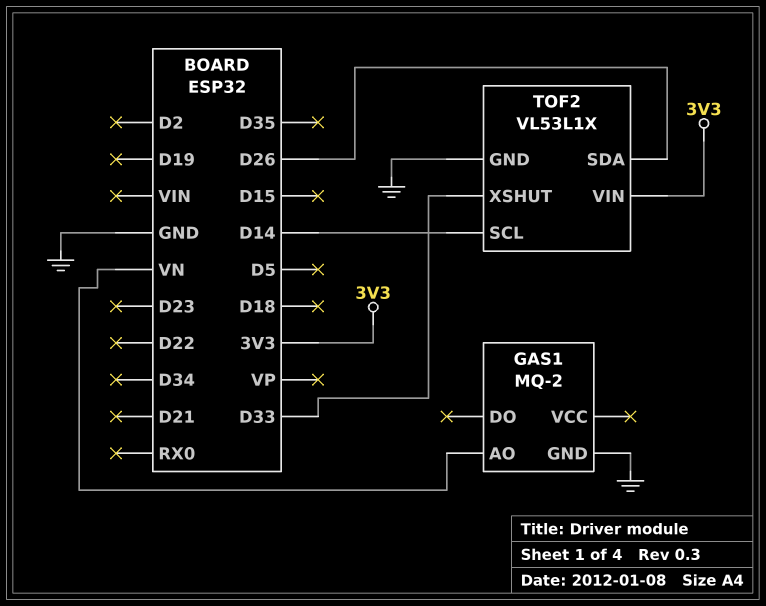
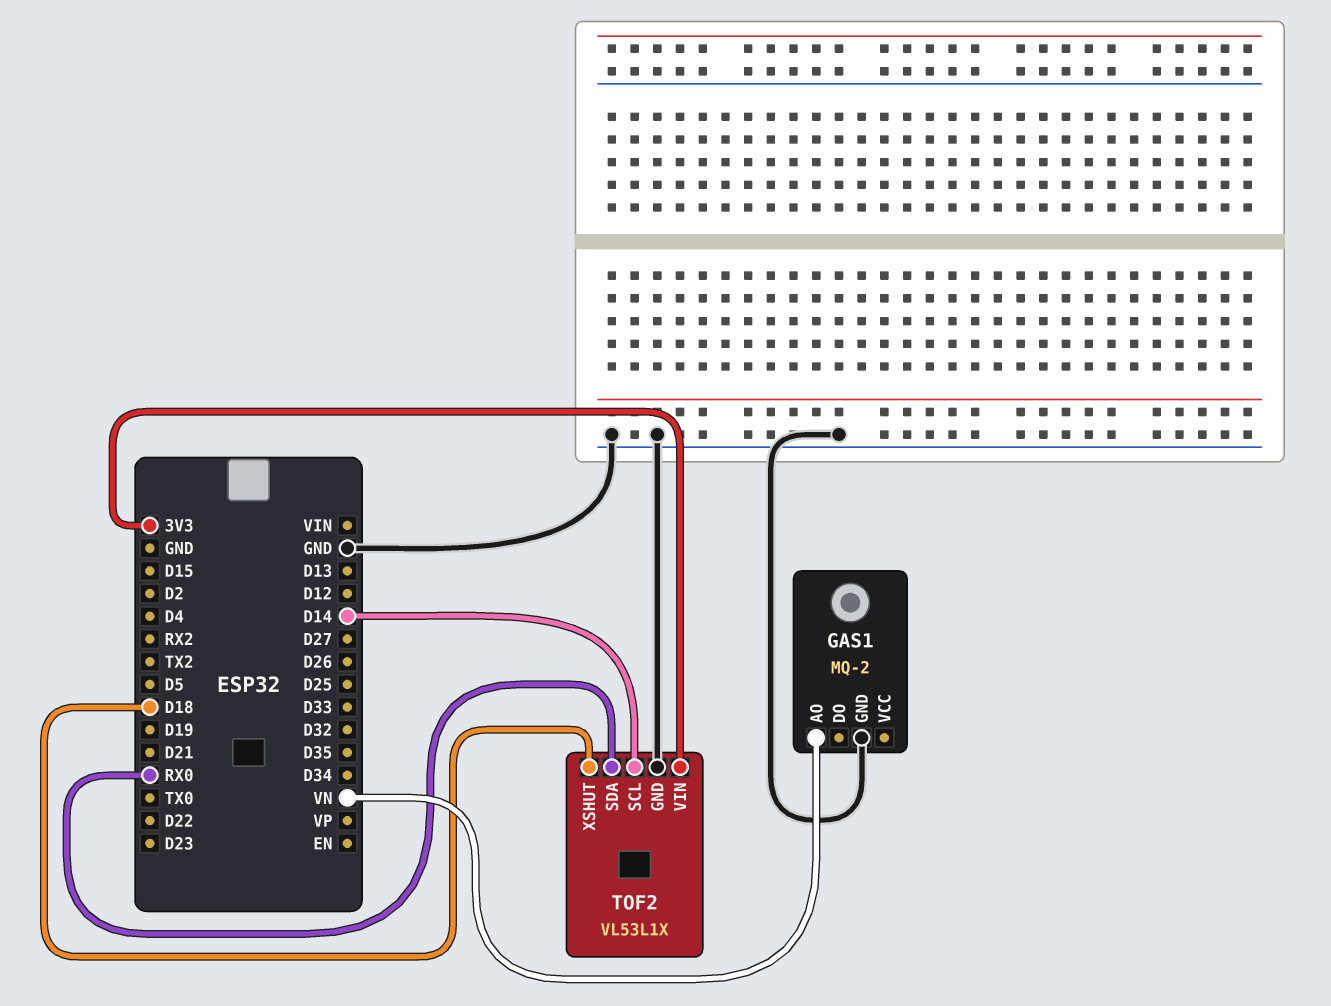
TOF2 pin SDA: D26 -> RX0
TOF2 pin XSHUT: D33 -> D18

